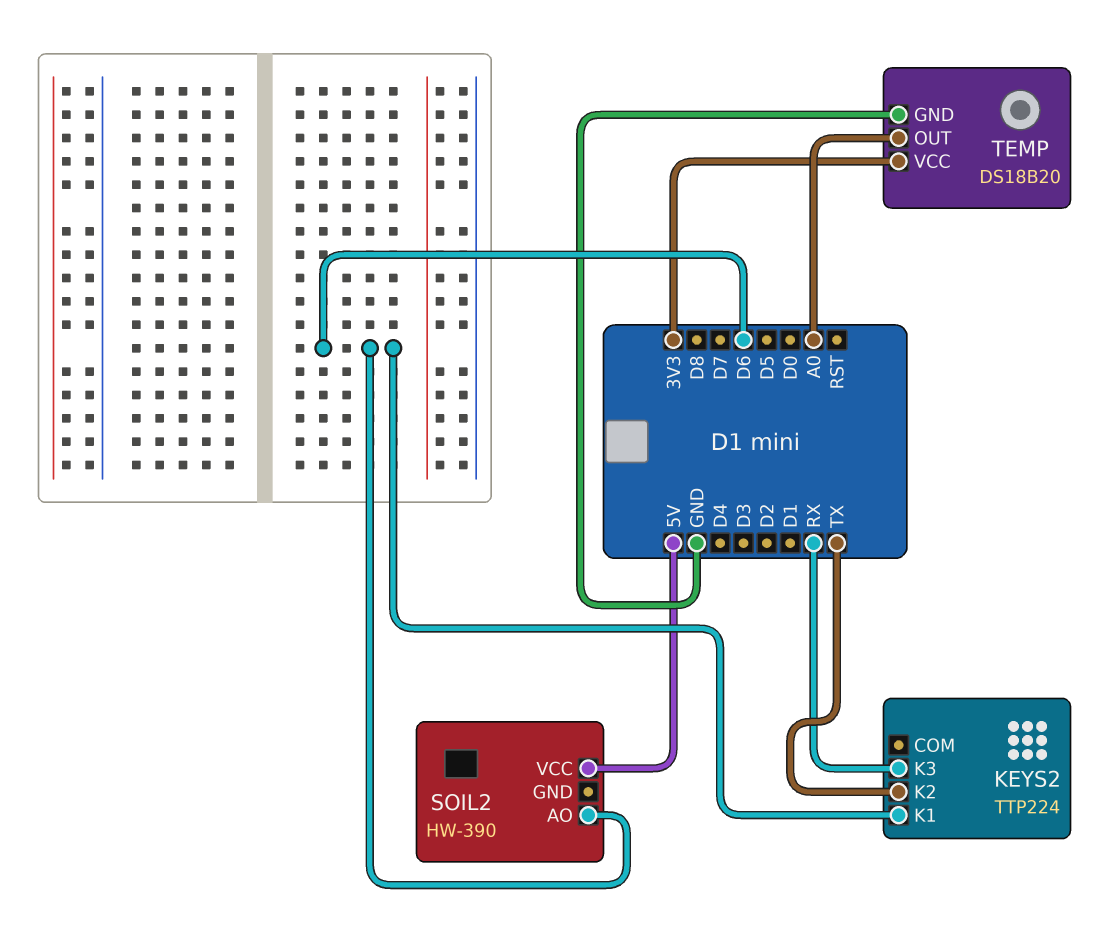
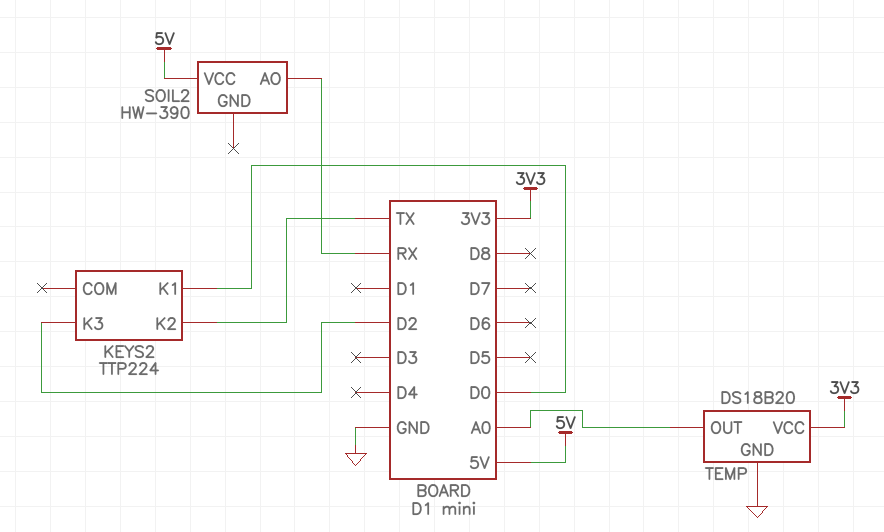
KEYS2 pin K1: D6 -> D0
KEYS2 pin K3: RX -> D2
SOIL2 pin AO: D6 -> RX

